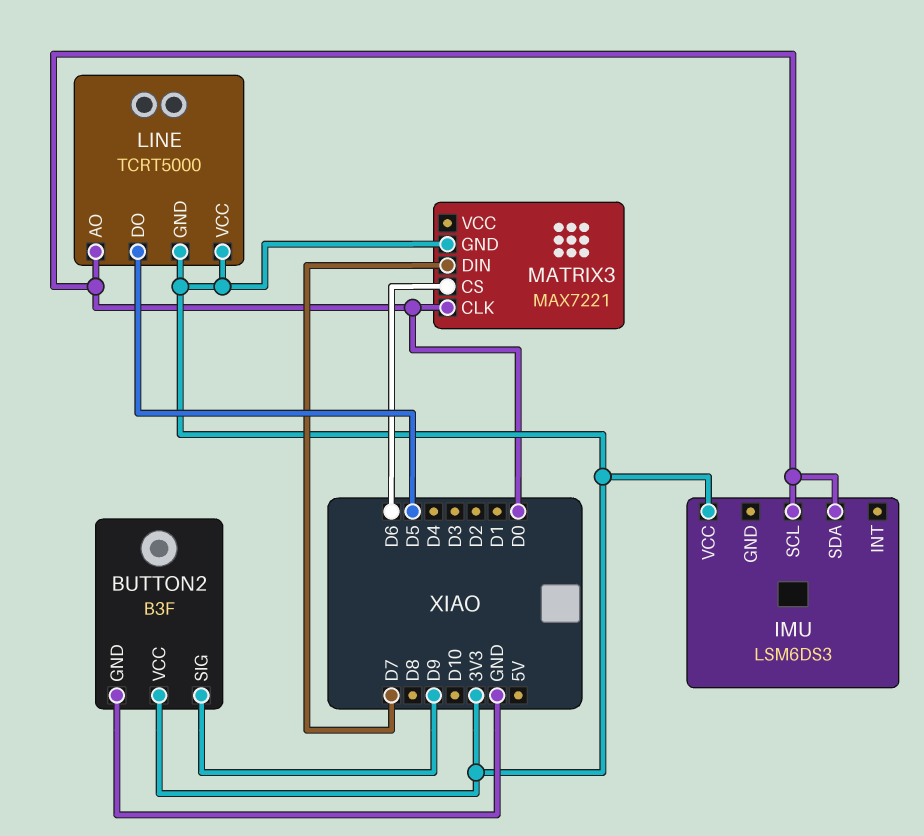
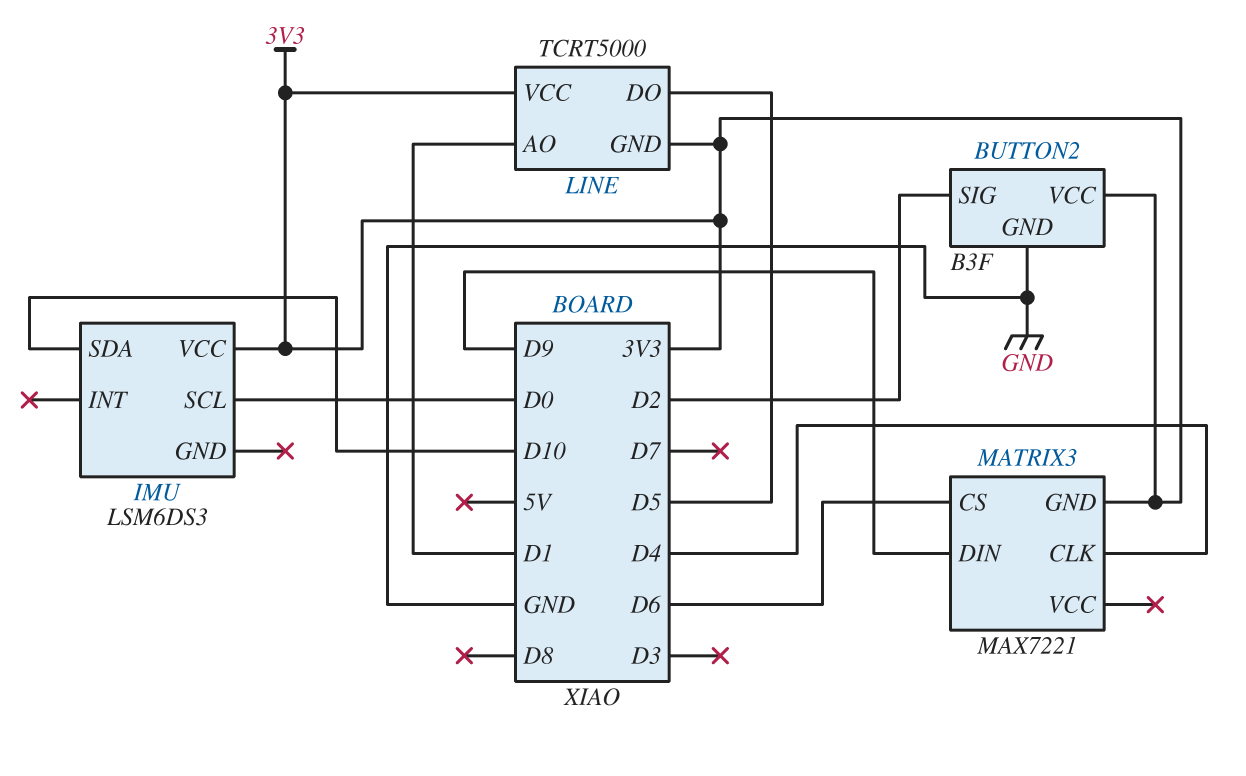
BUTTON2 pin SIG: D9 -> D2
IMU pin SDA: D0 -> D10
LINE pin AO: D0 -> D1
MATRIX3 pin CLK: D0 -> D4
MATRIX3 pin DIN: D7 -> D9

